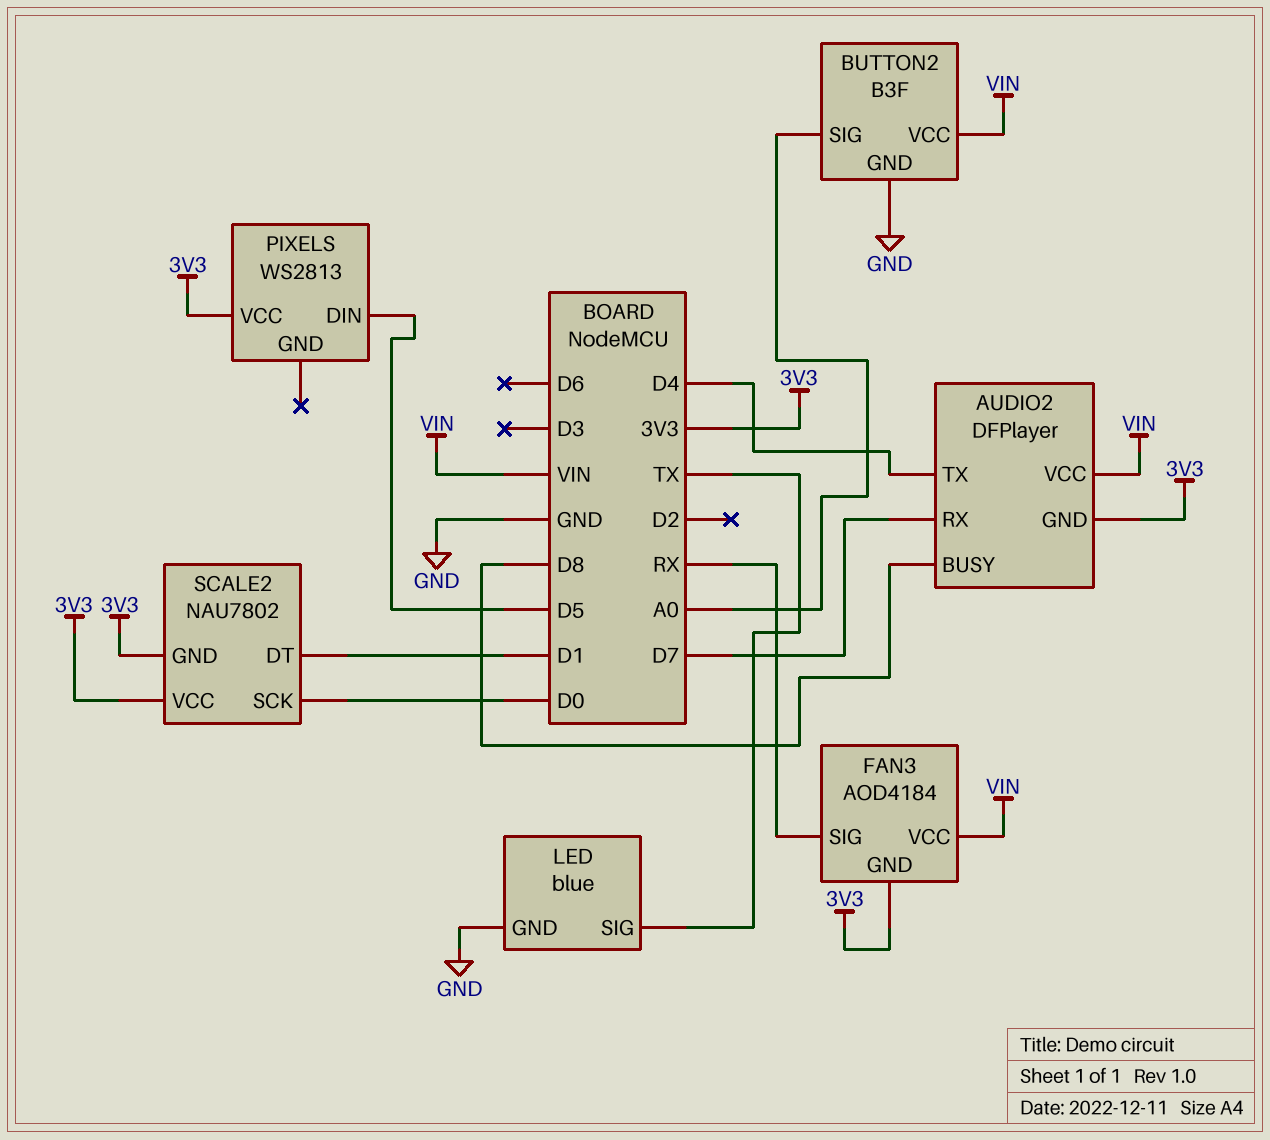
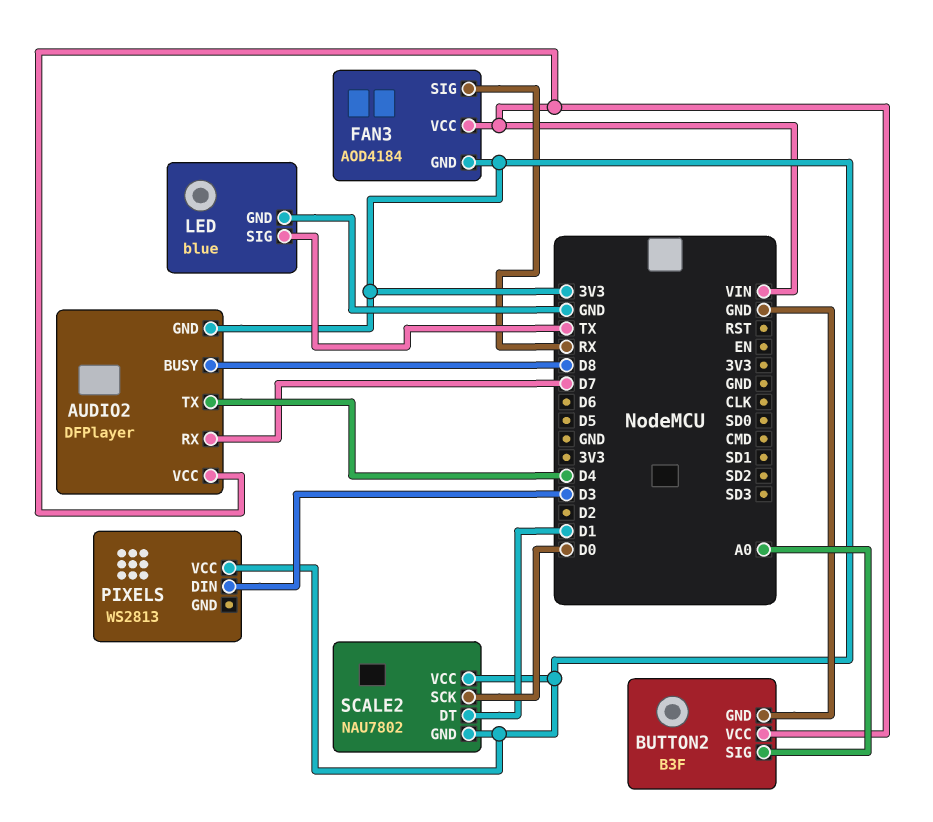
PIXELS pin DIN: D5 -> D3

